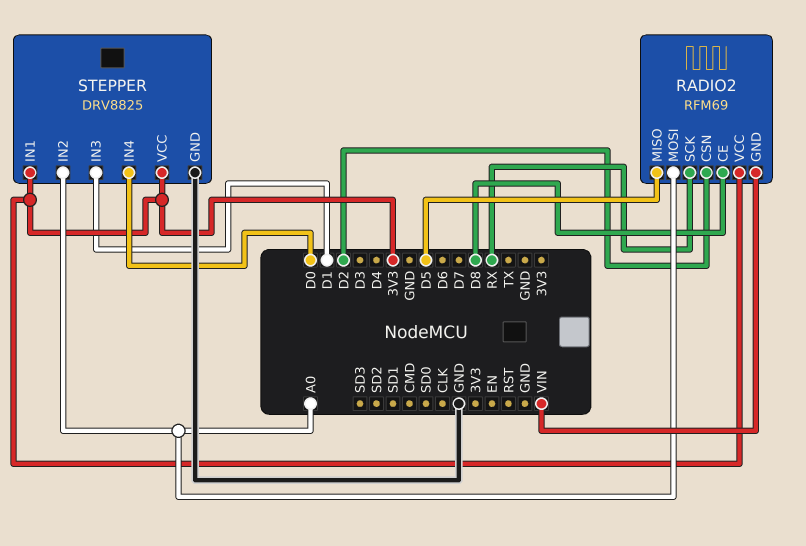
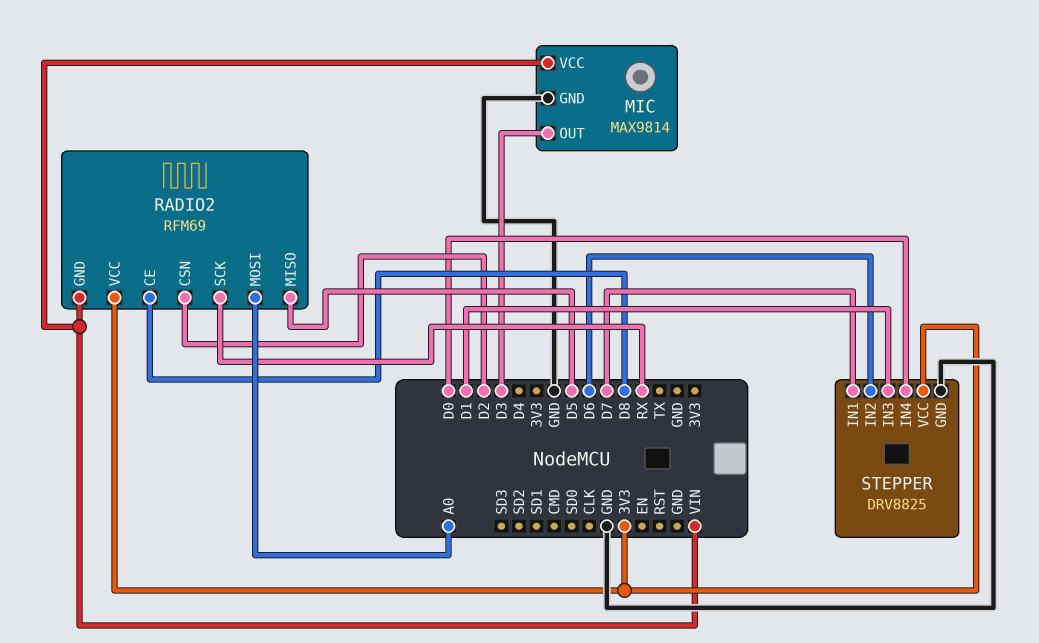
MIC: none -> MAX9814
MIC pin GND: none -> GND
MIC pin OUT: none -> D3
MIC pin VCC: none -> VIN
STEPPER pin IN1: 3V3 -> D7
STEPPER pin IN2: A0 -> D6

